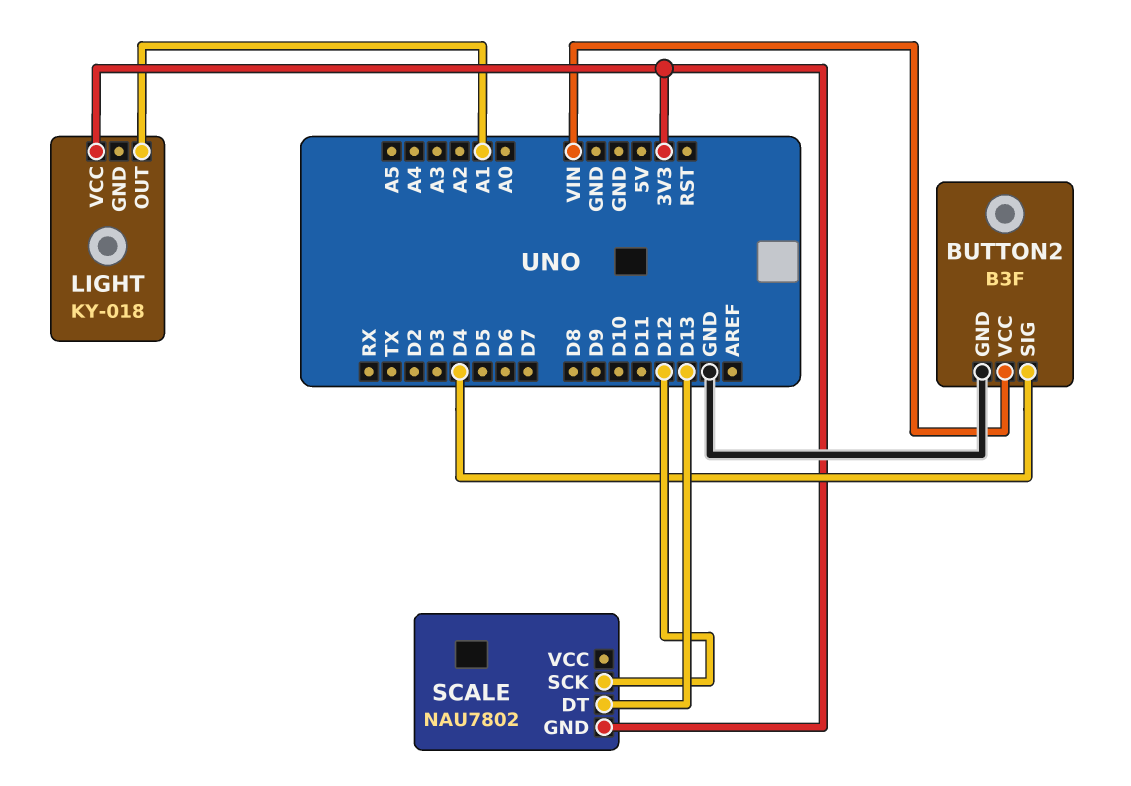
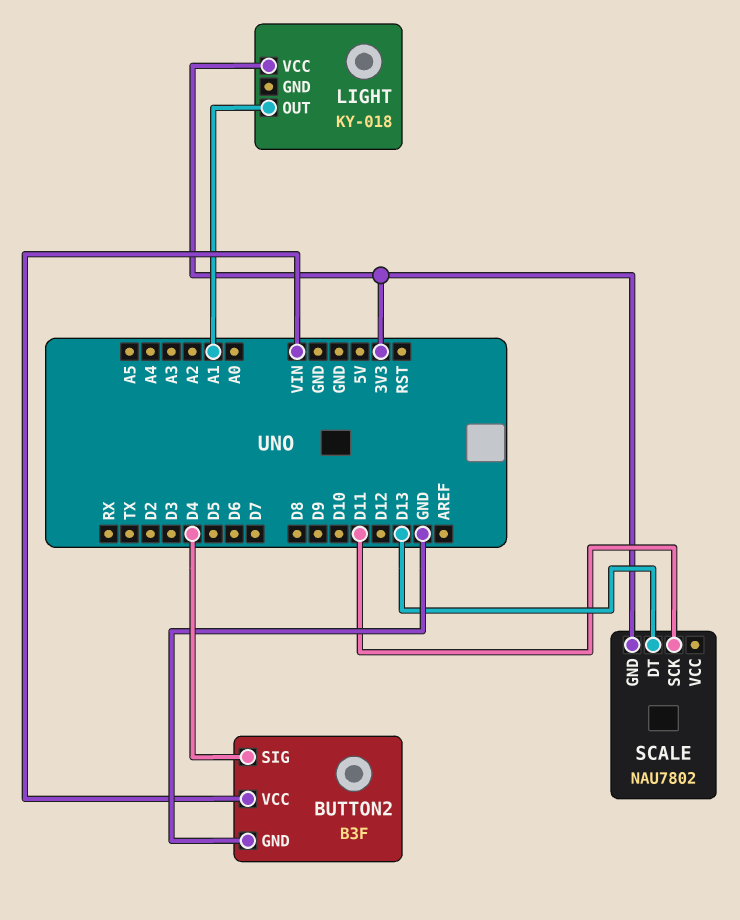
SCALE pin SCK: D12 -> D11

